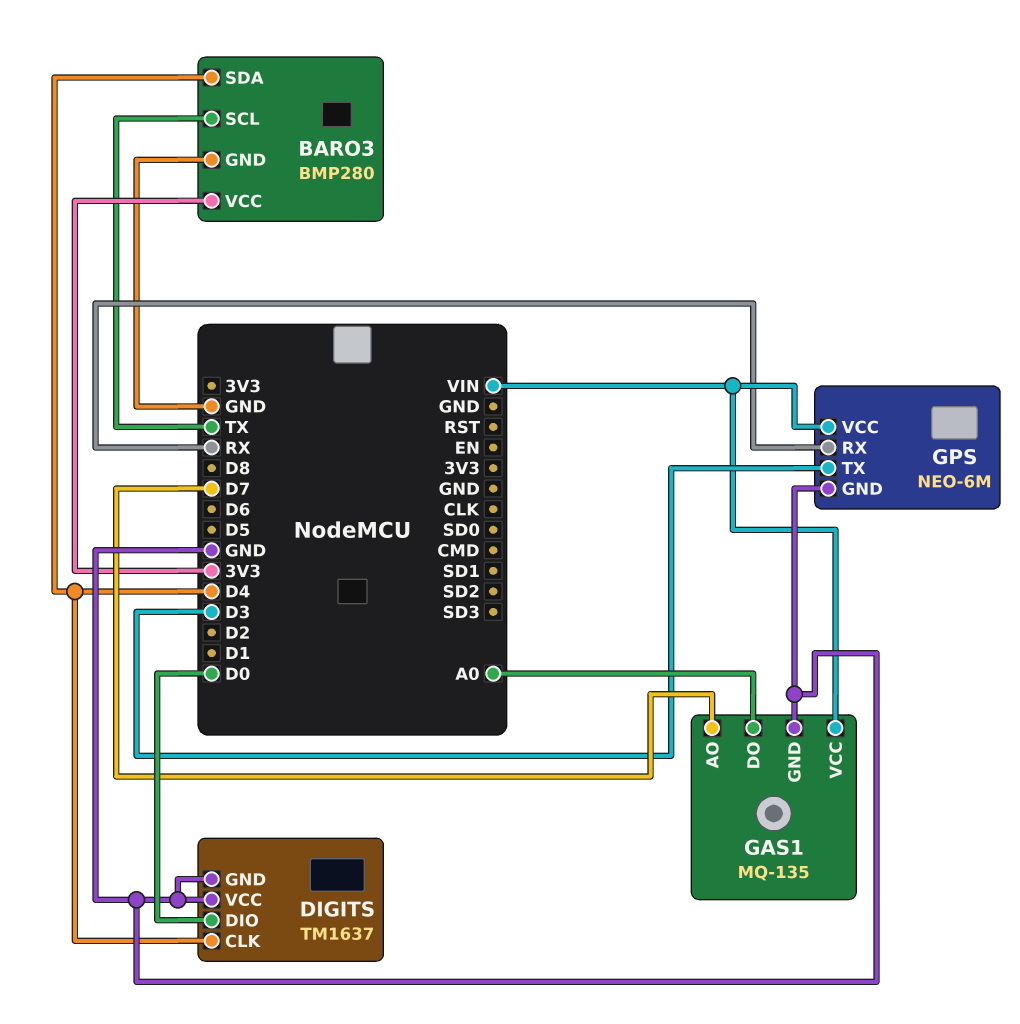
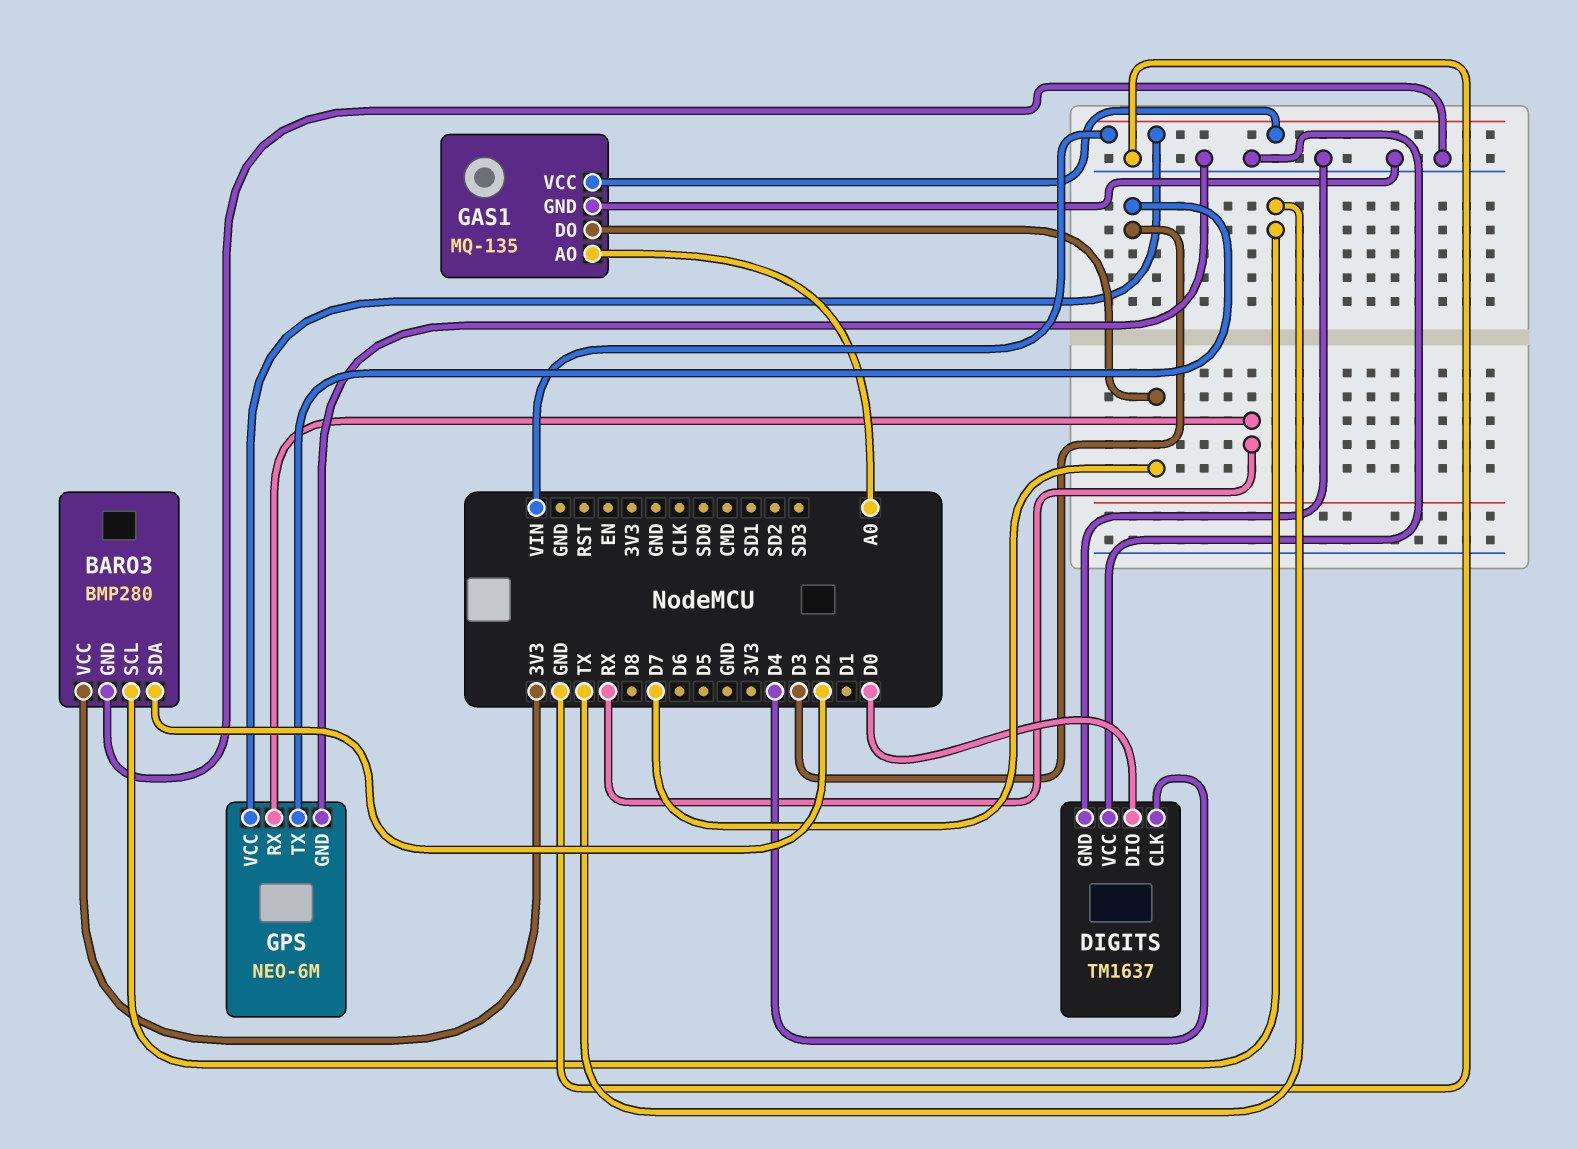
BARO3 pin SDA: D4 -> D2
GAS1 pin AO: D7 -> A0
GAS1 pin DO: A0 -> D7

